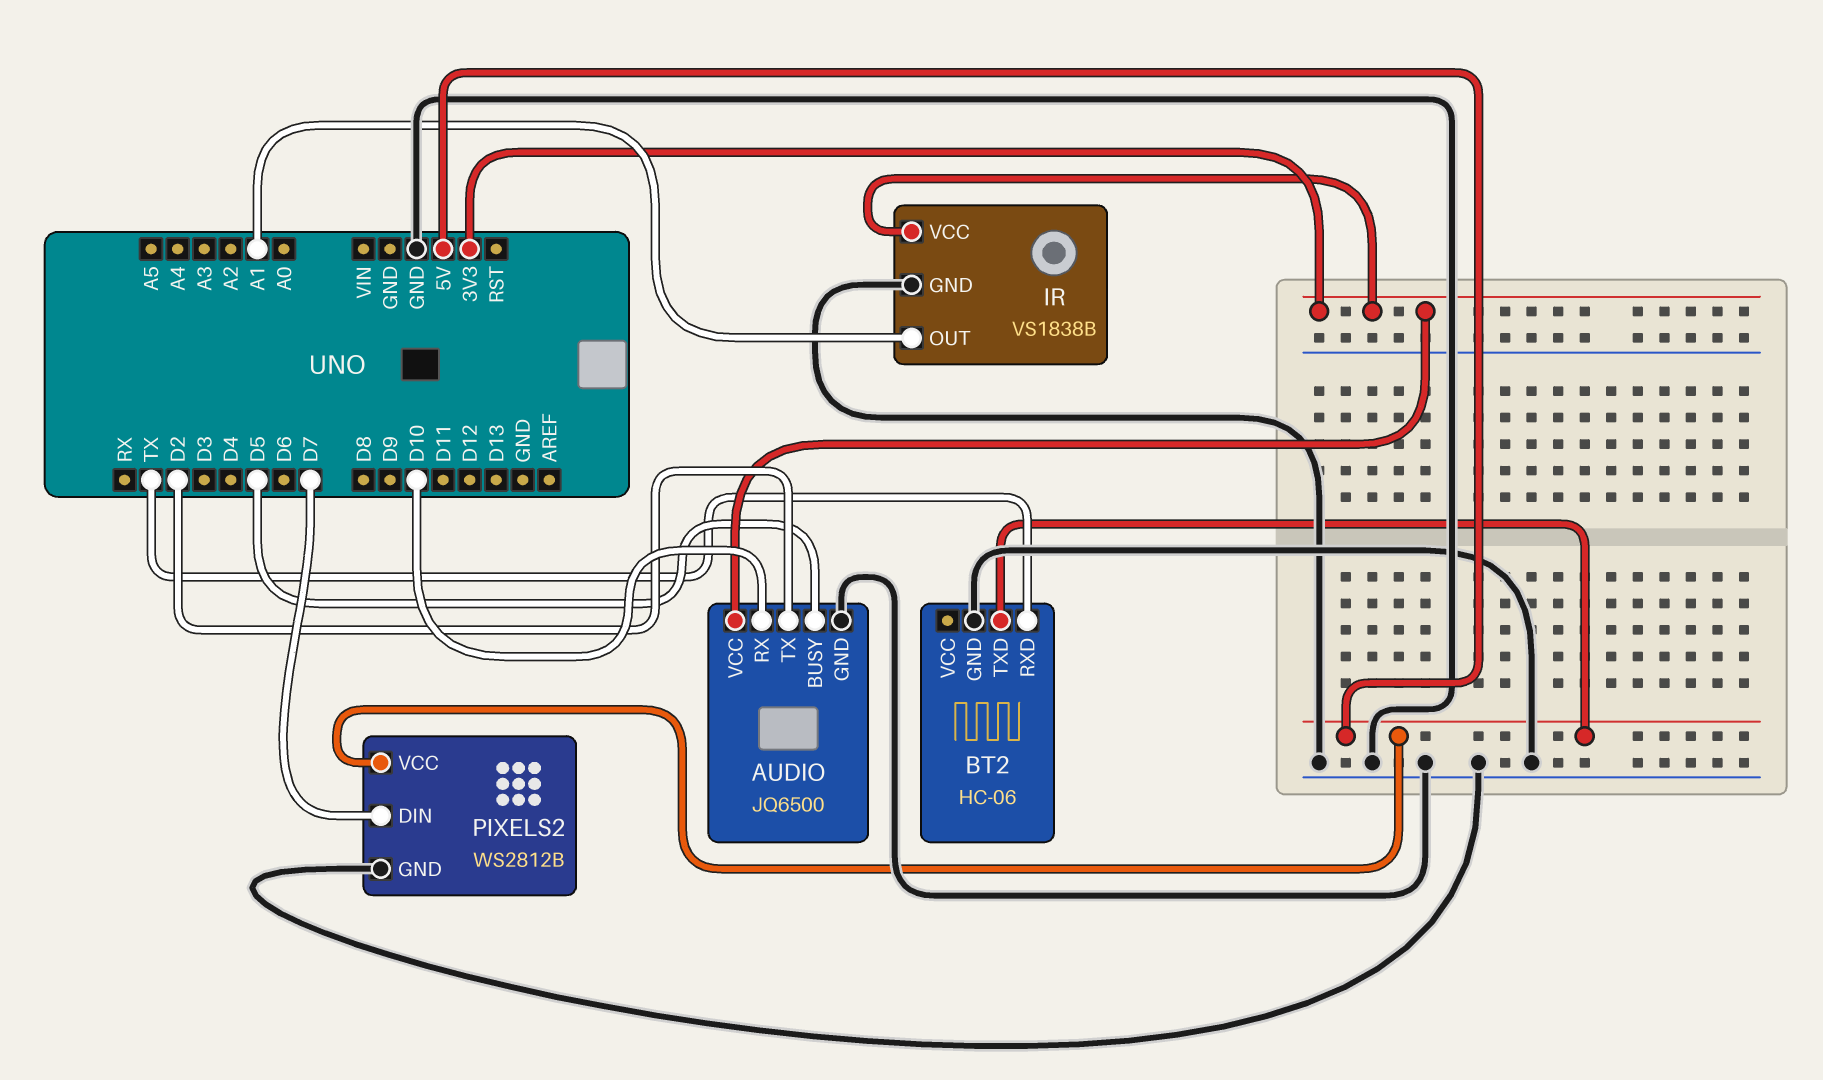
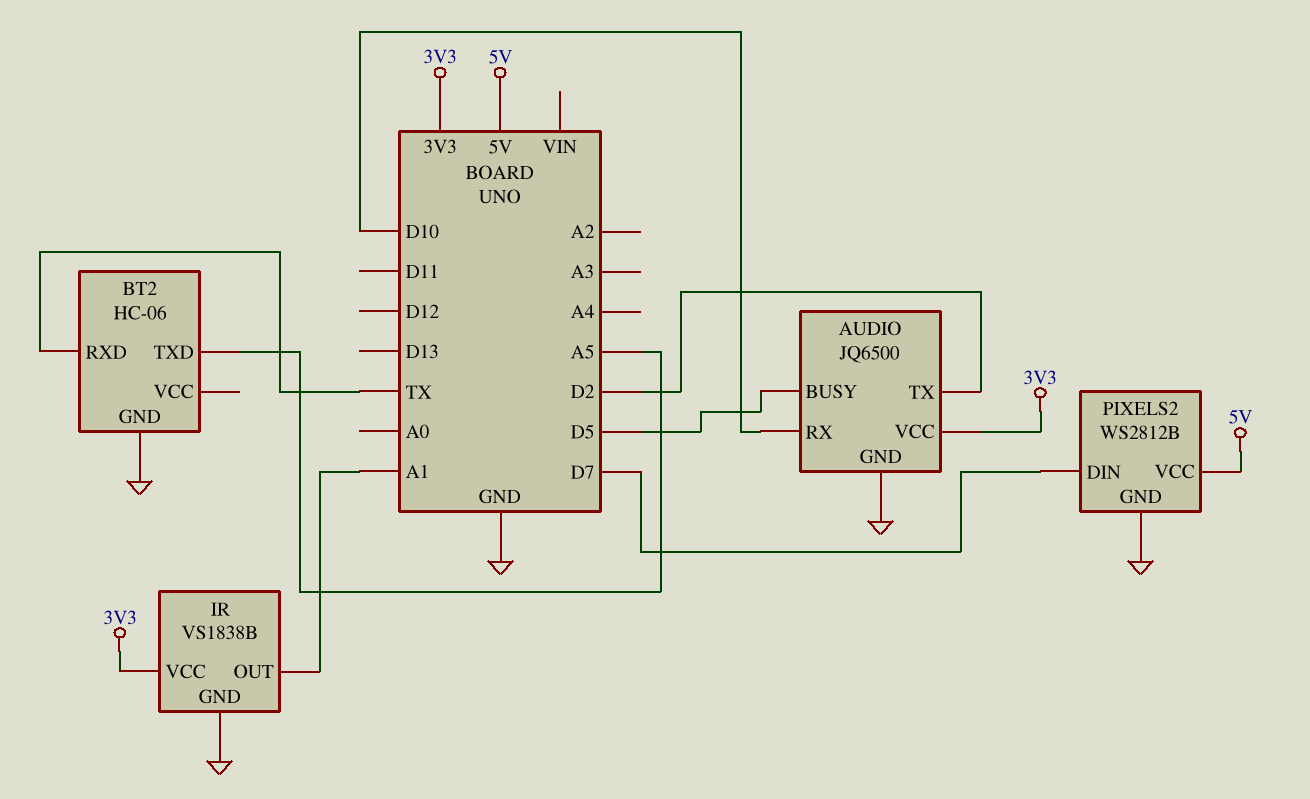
BT2 pin TXD: 5V -> A5

